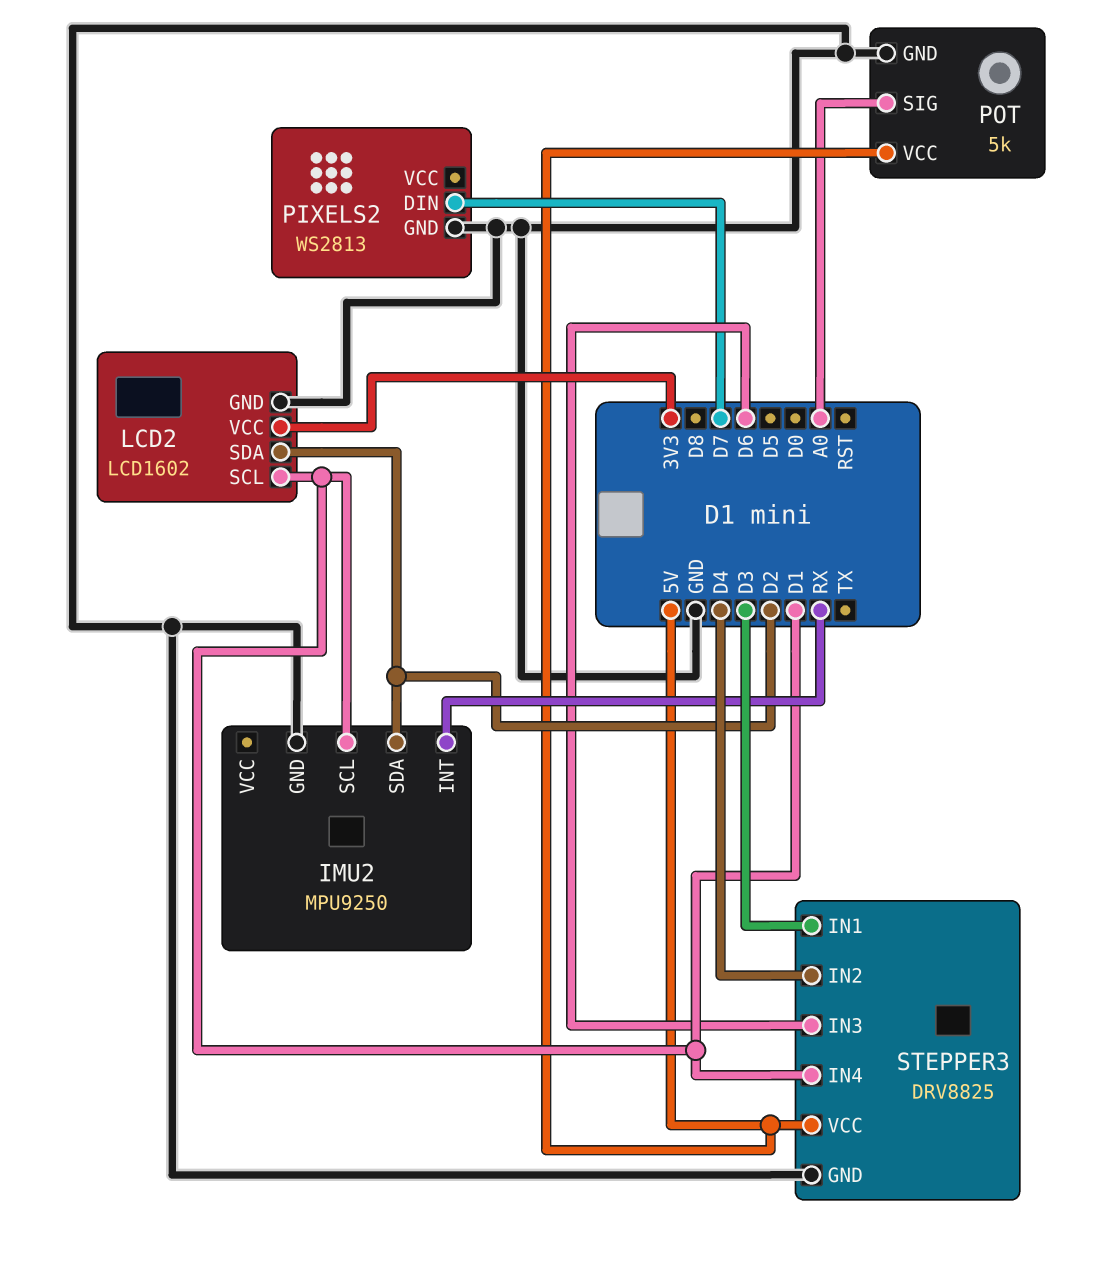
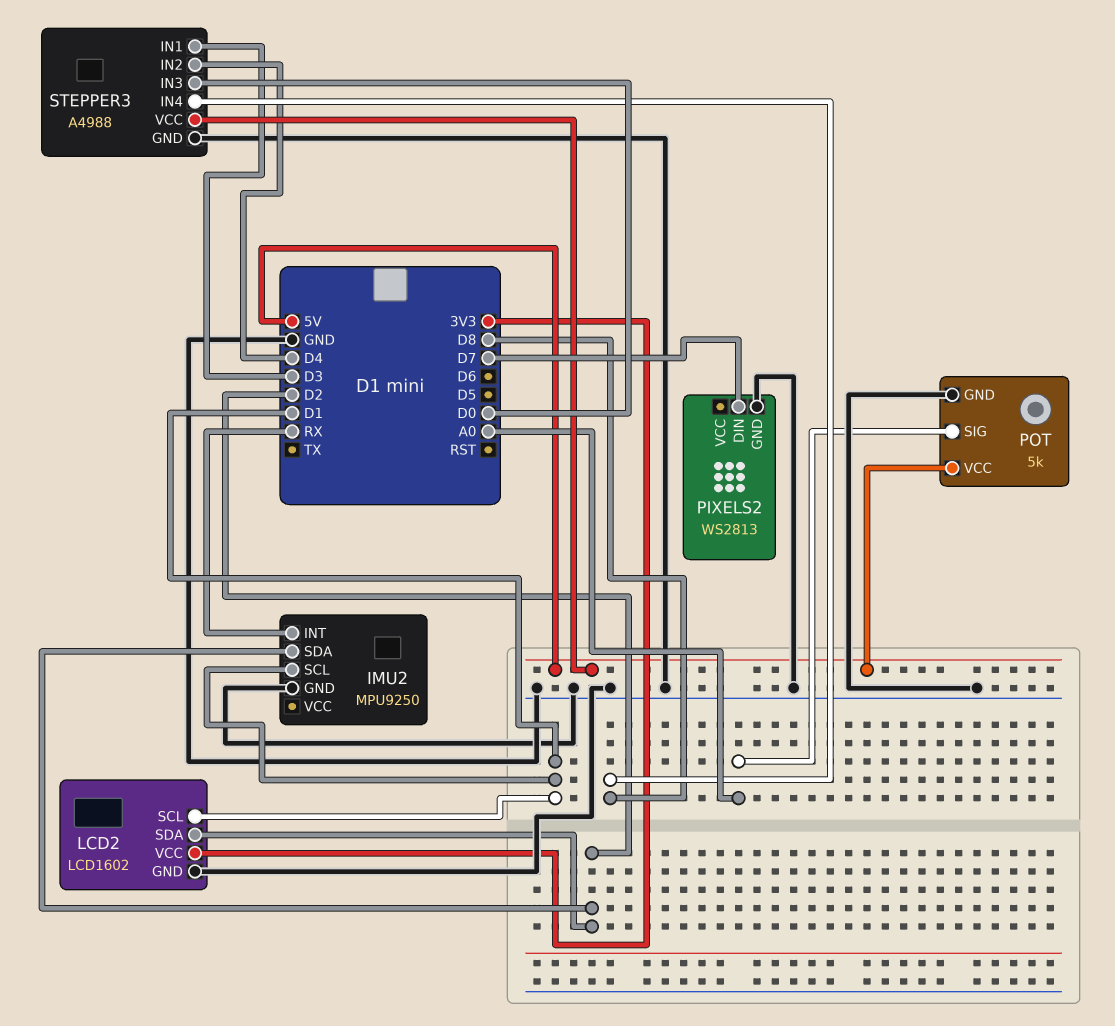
STEPPER3: DRV8825 -> A4988
STEPPER3 pin IN3: D6 -> D0
STEPPER3 pin IN4: D1 -> D8

